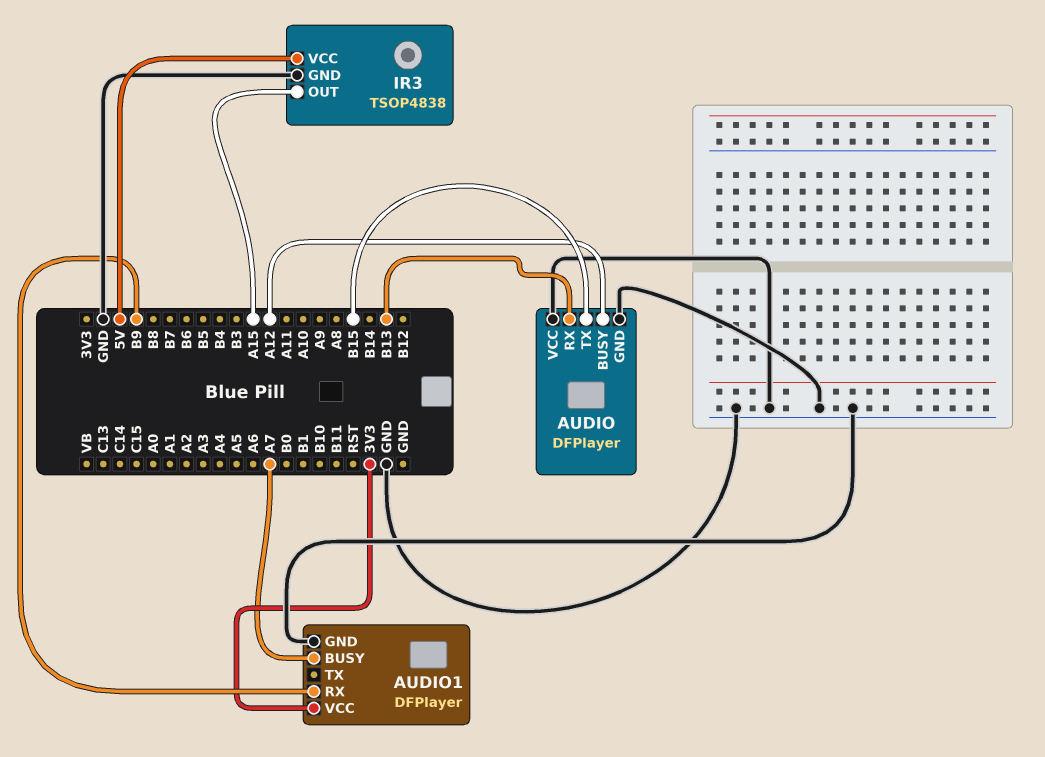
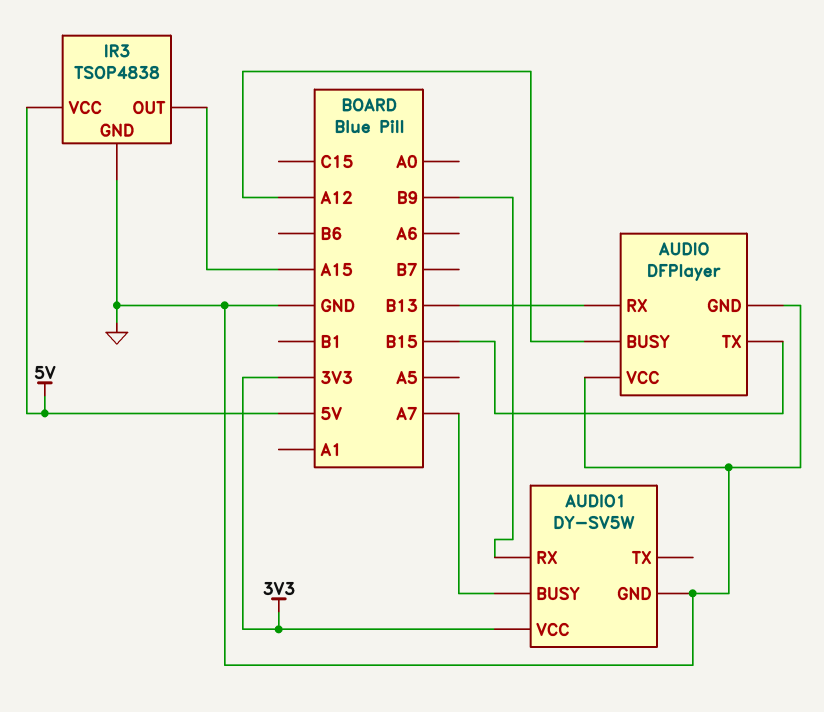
AUDIO1: DFPlayer -> DY-SV5W

